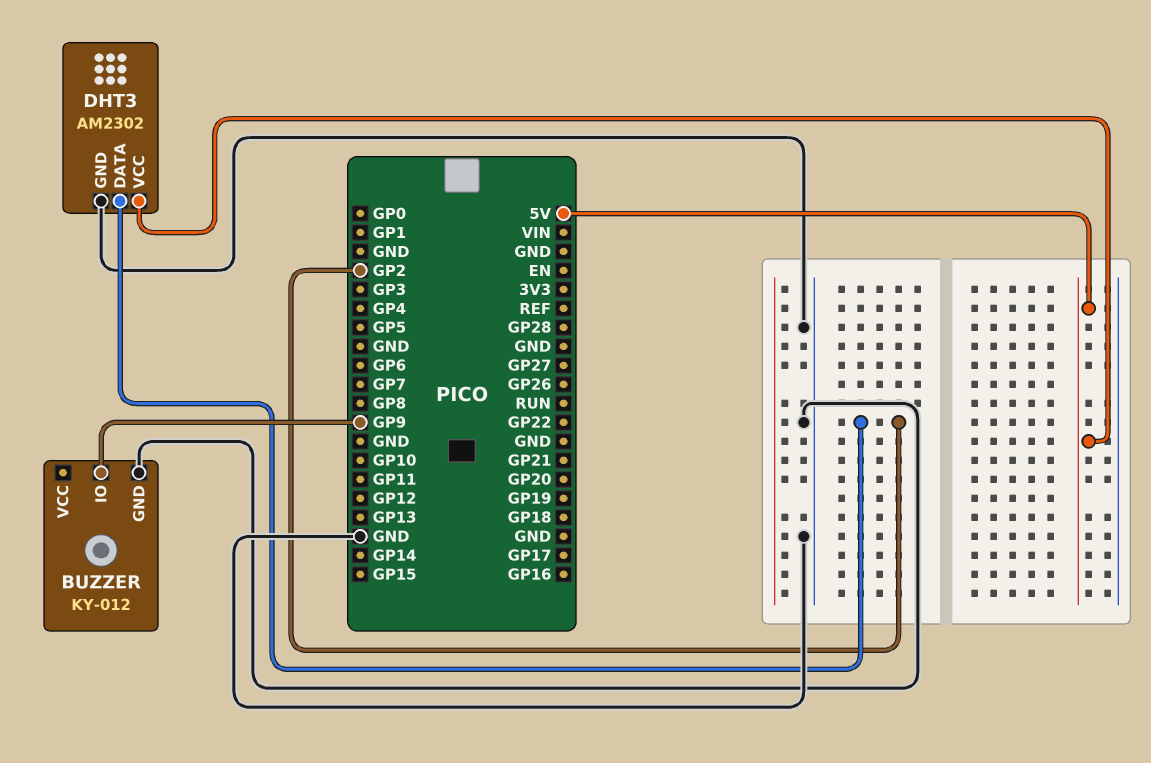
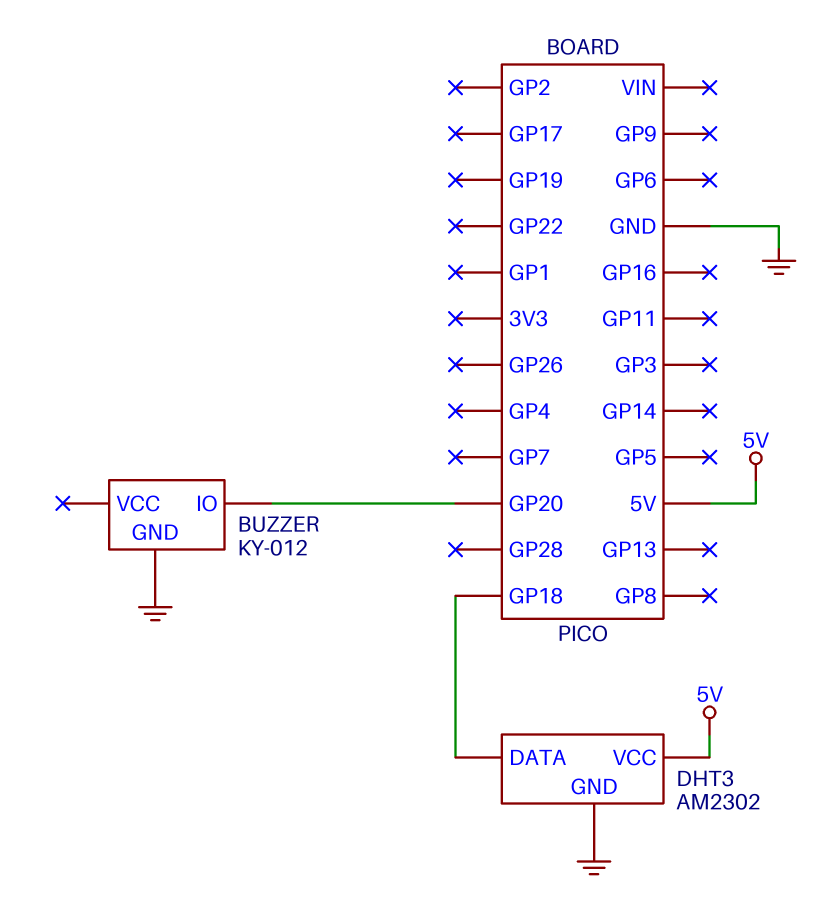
BUZZER pin IO: GP9 -> GP20
DHT3 pin DATA: GP2 -> GP18

